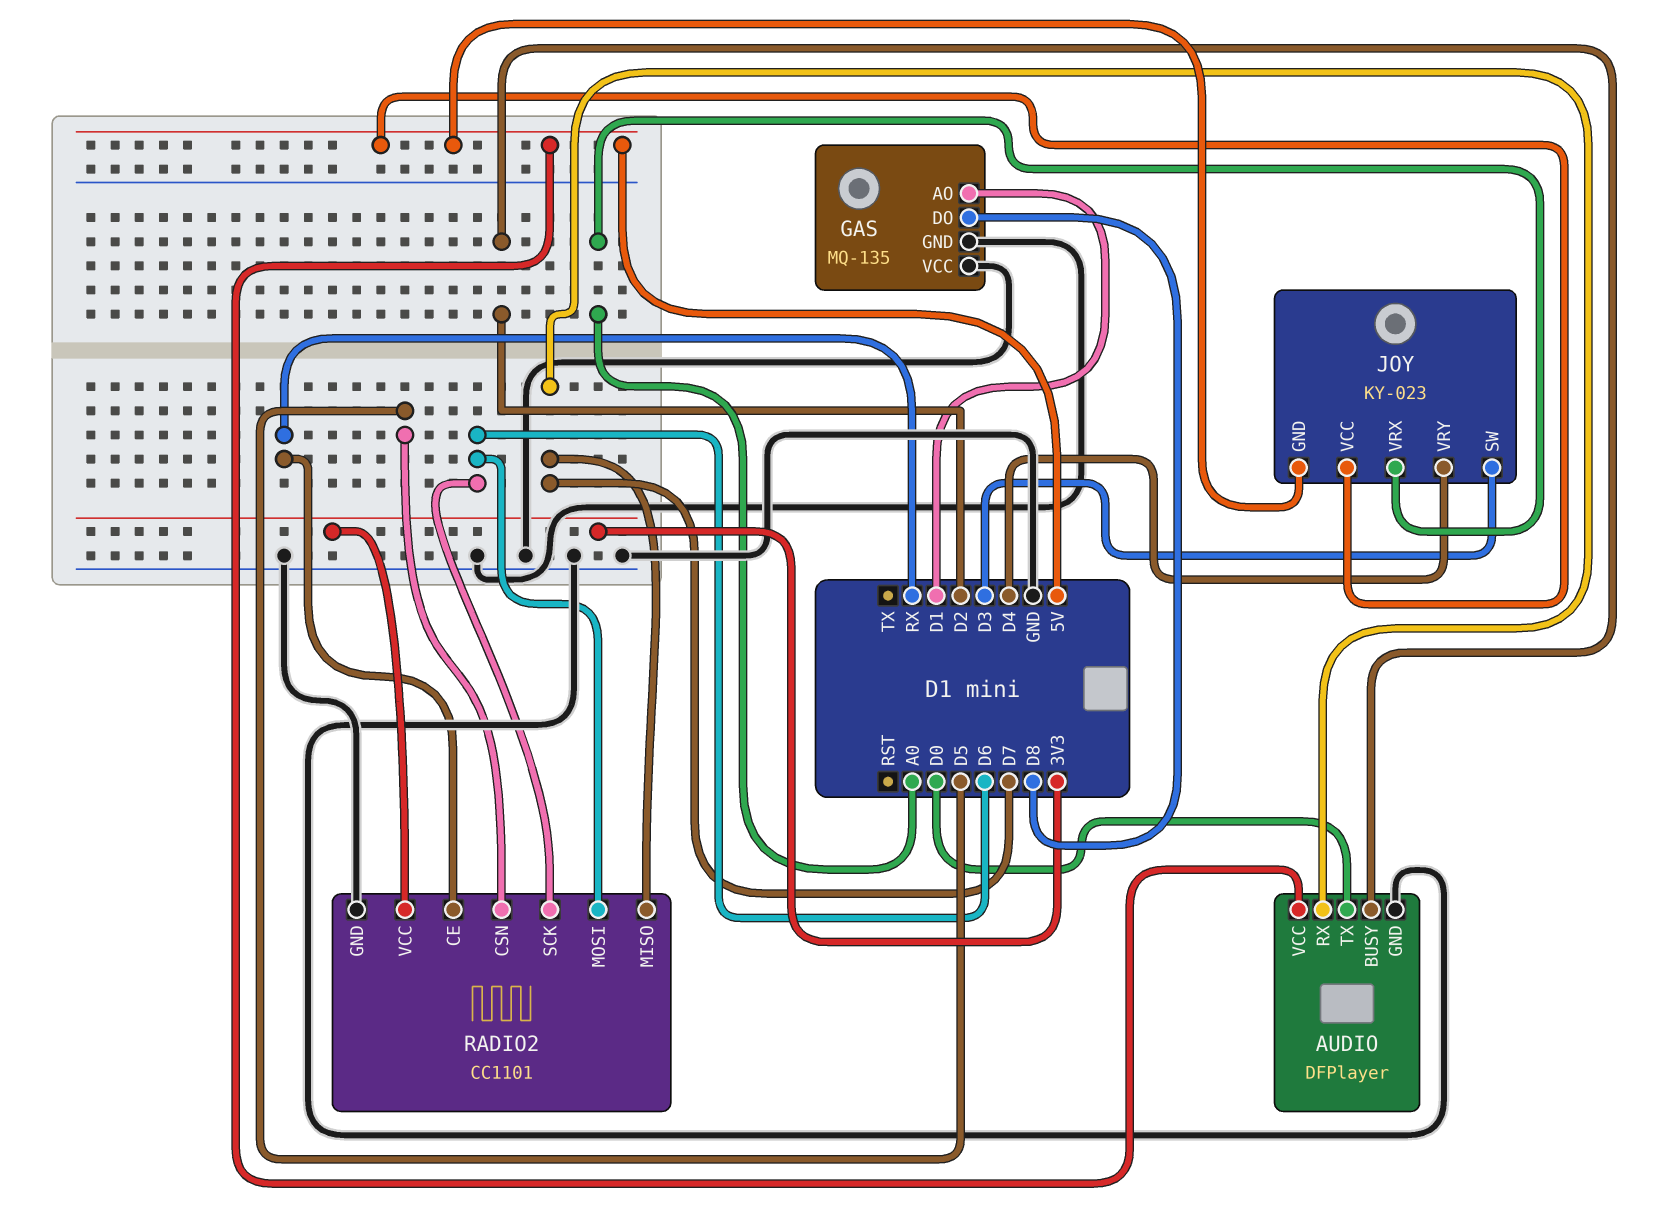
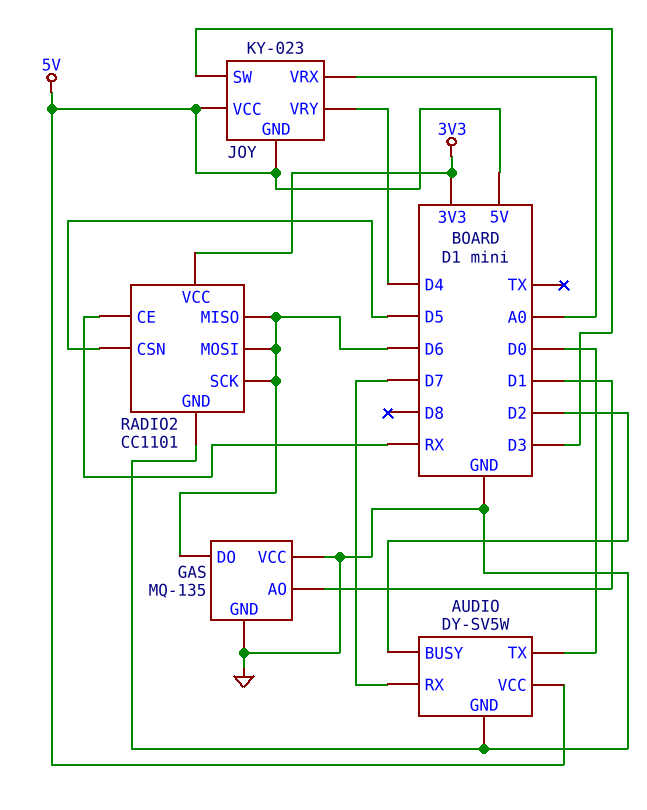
AUDIO: DFPlayer -> DY-SV5W
GAS pin DO: D8 -> D6
RADIO2 pin MISO: D7 -> D6

